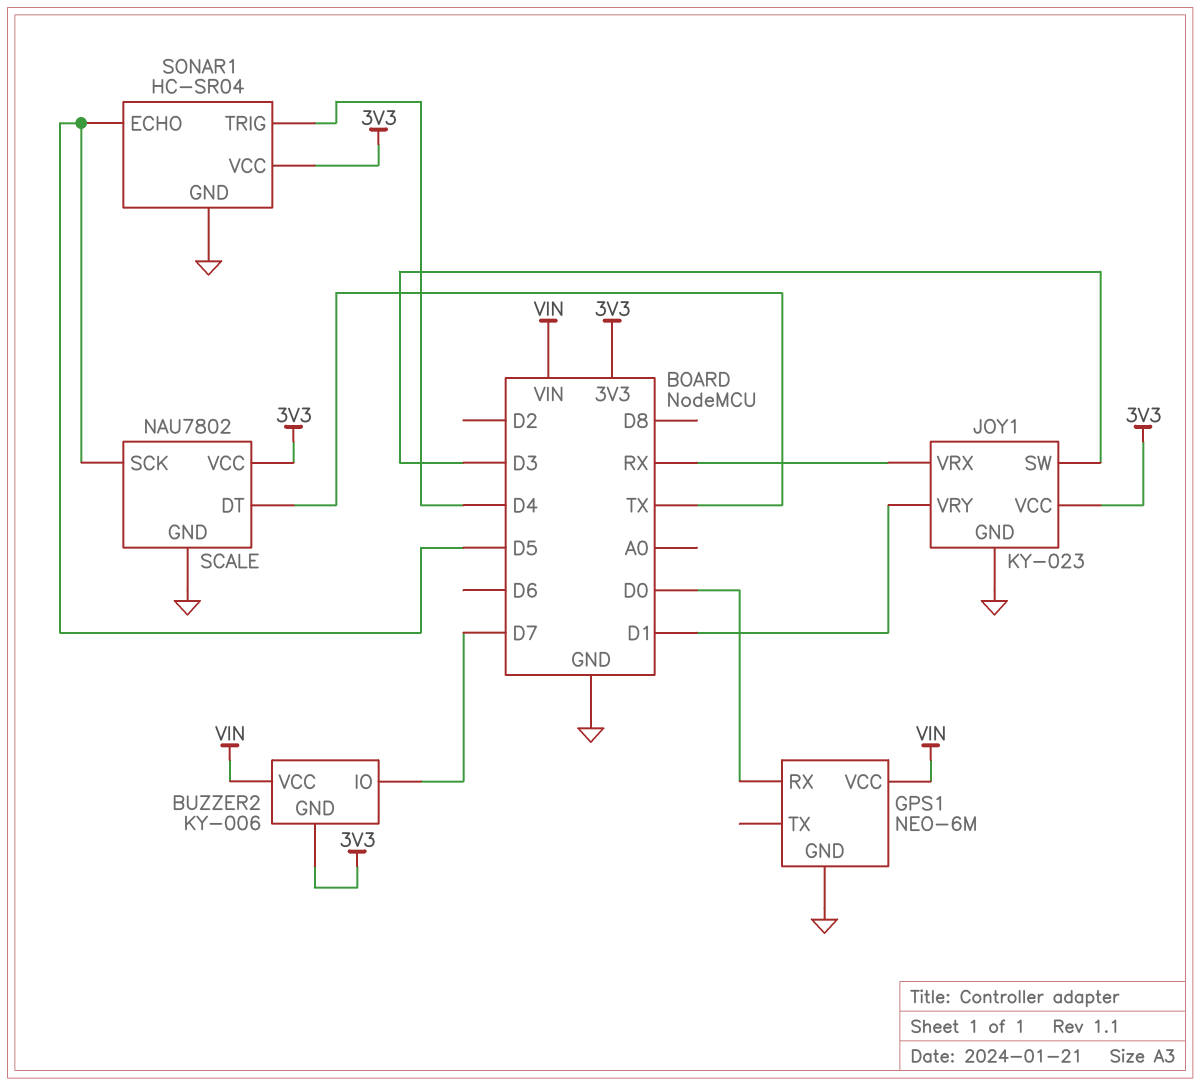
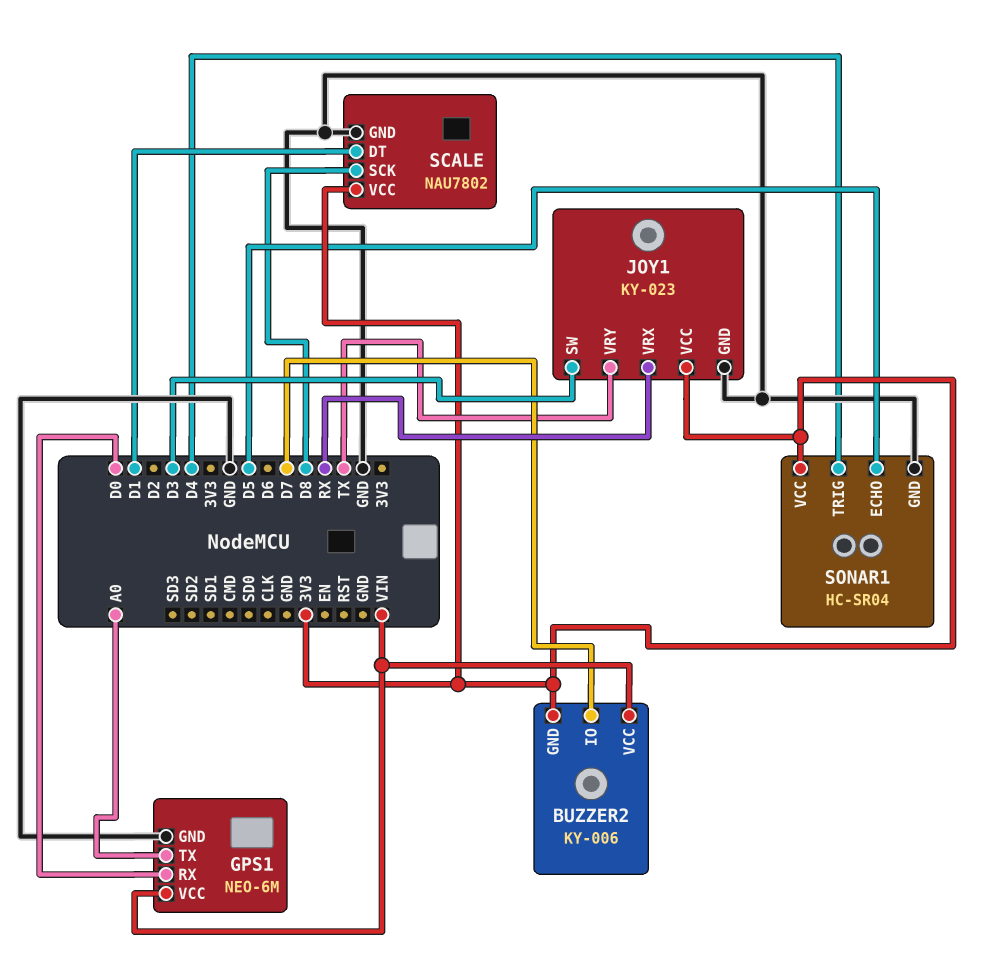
GPS1 pin TX: none -> A0
JOY1 pin VRY: D1 -> TX
SCALE pin DT: TX -> D1
SCALE pin SCK: D5 -> D8

